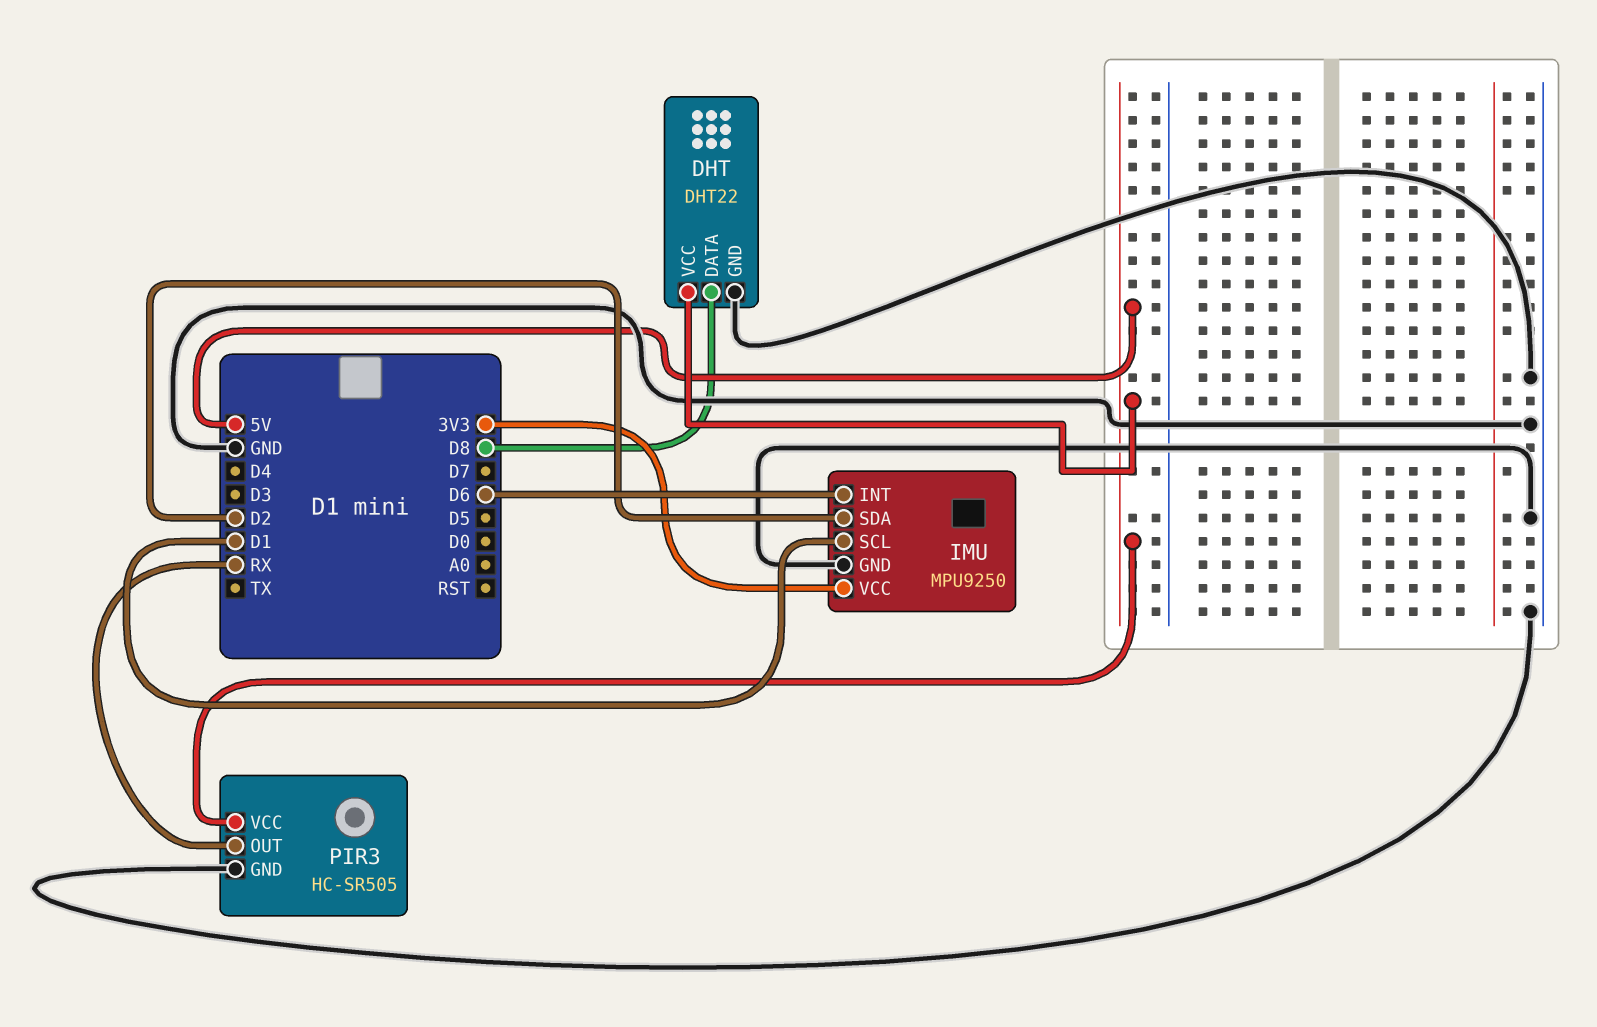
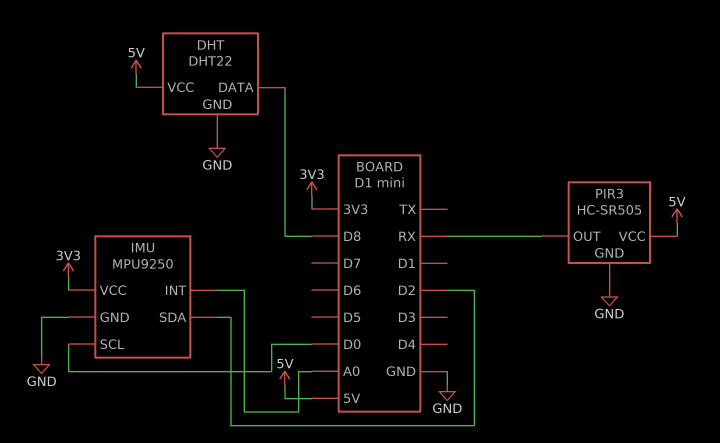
IMU pin INT: D6 -> A0
IMU pin SCL: D1 -> D0

